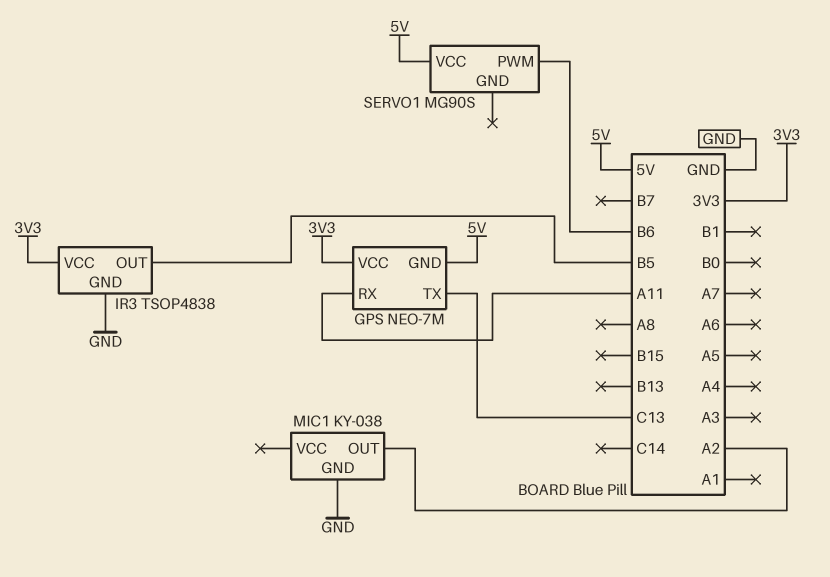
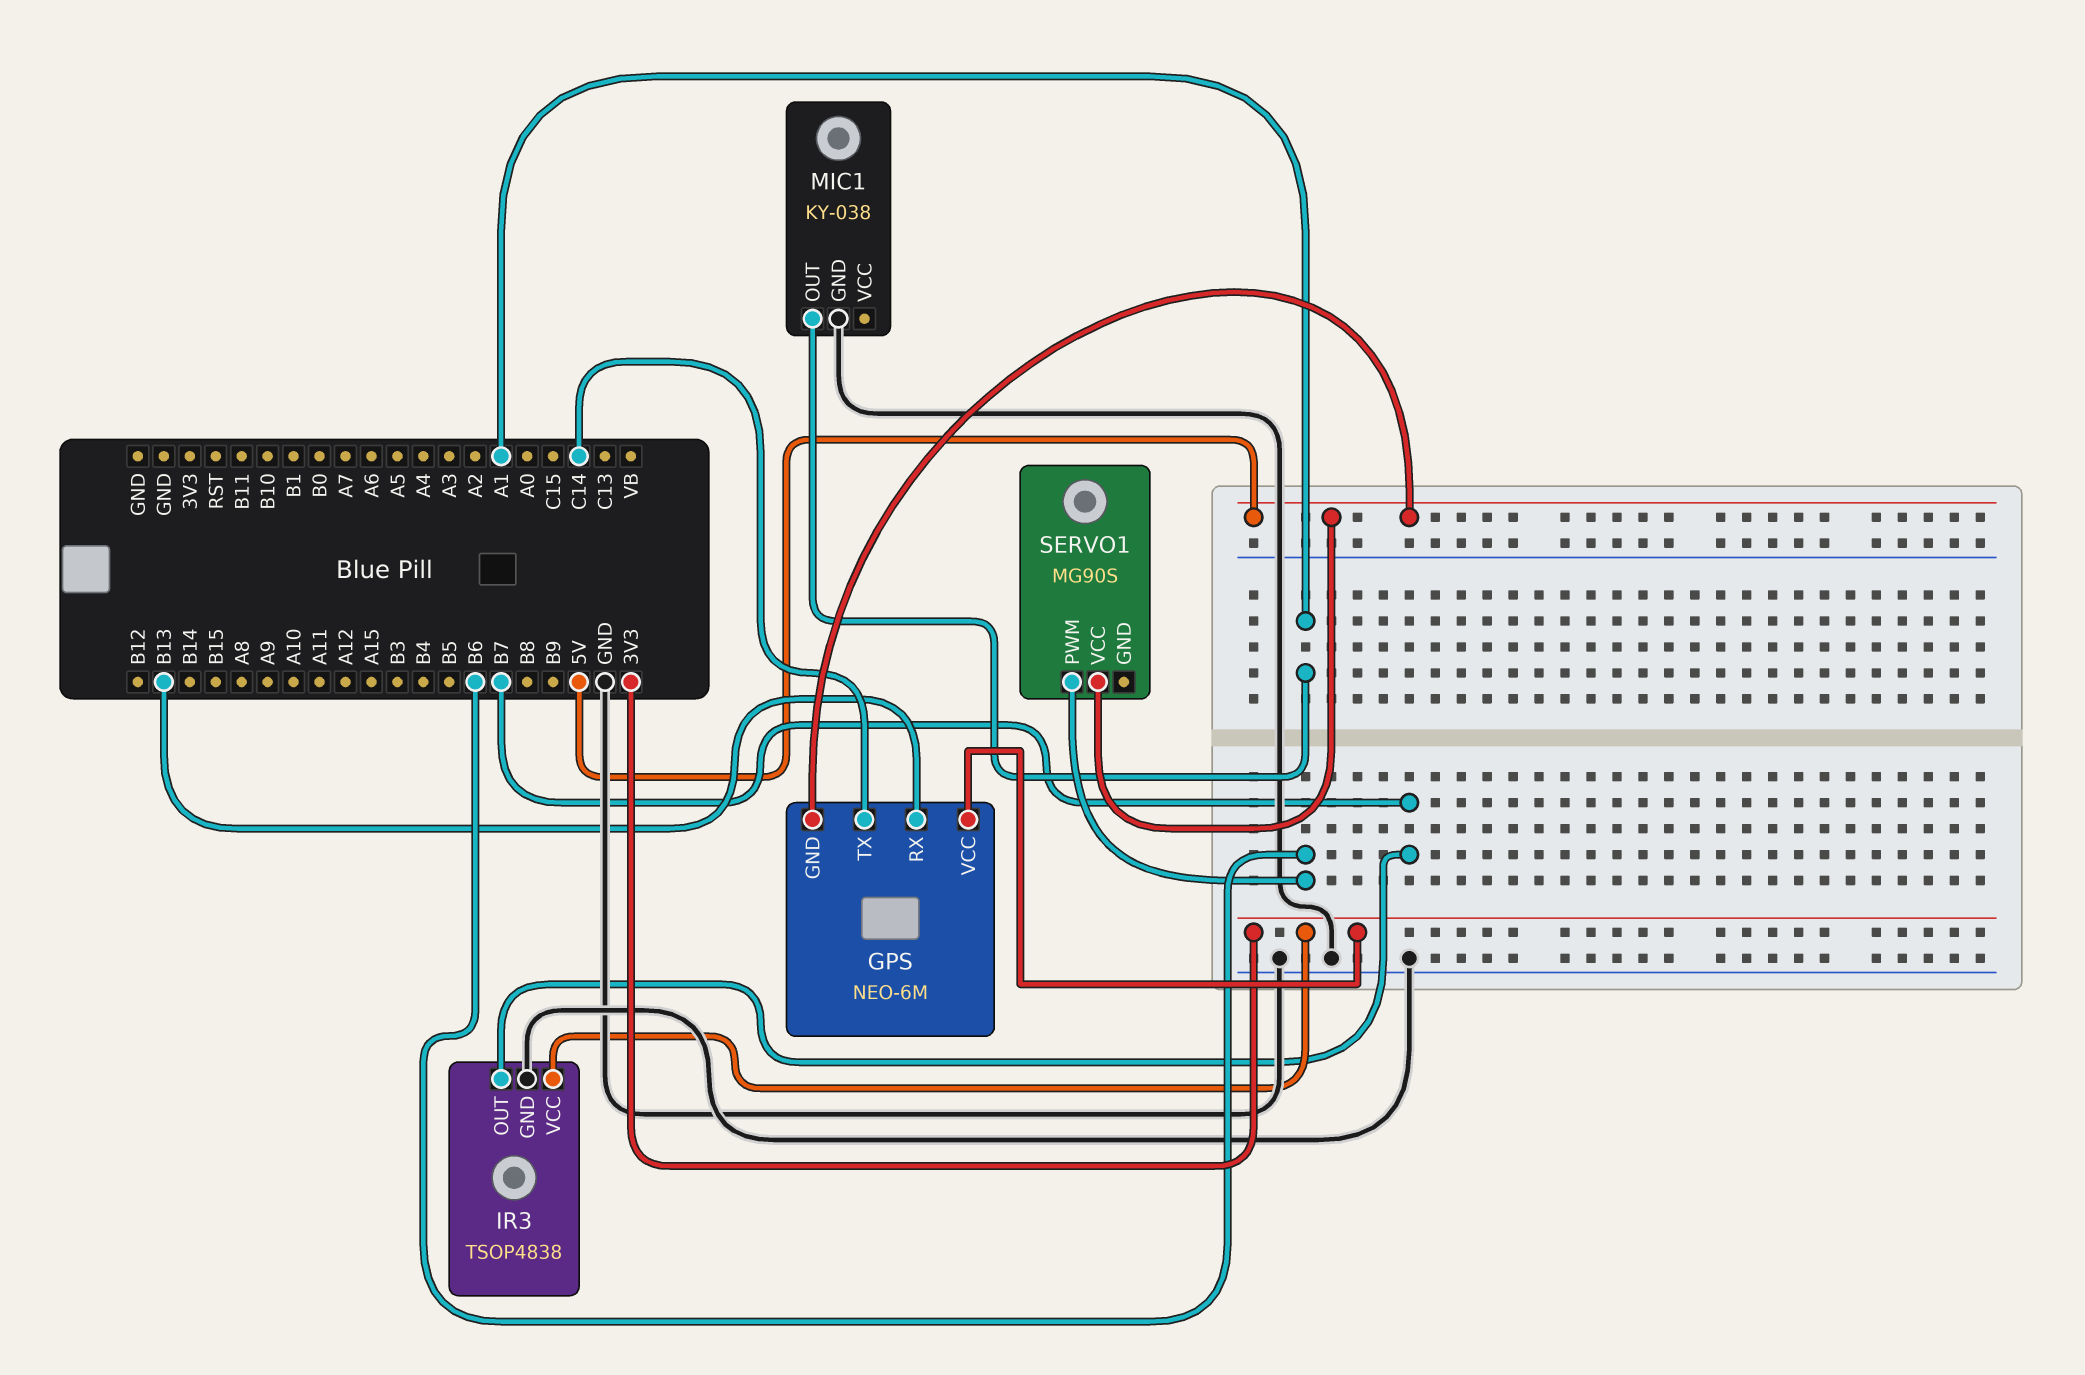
GPS: NEO-7M -> NEO-6M
GPS pin RX: A11 -> B13
GPS pin TX: C13 -> C14
IR3 pin OUT: B5 -> B7
MIC1 pin OUT: A2 -> A1

